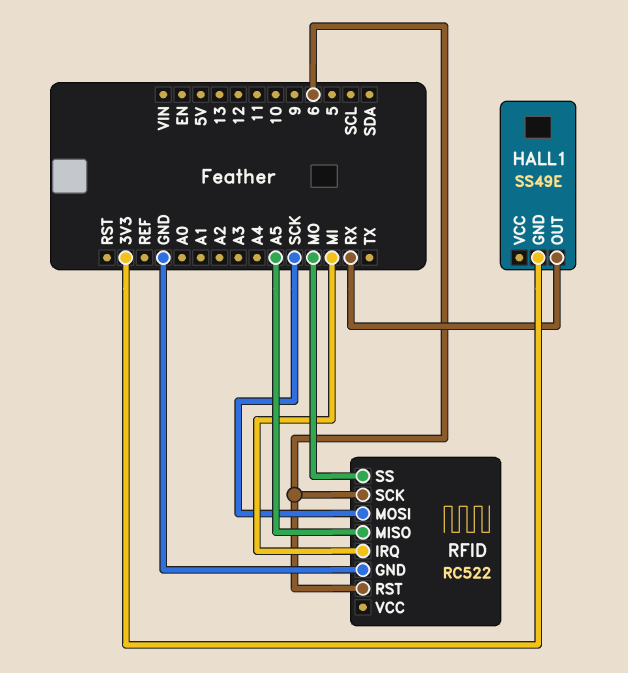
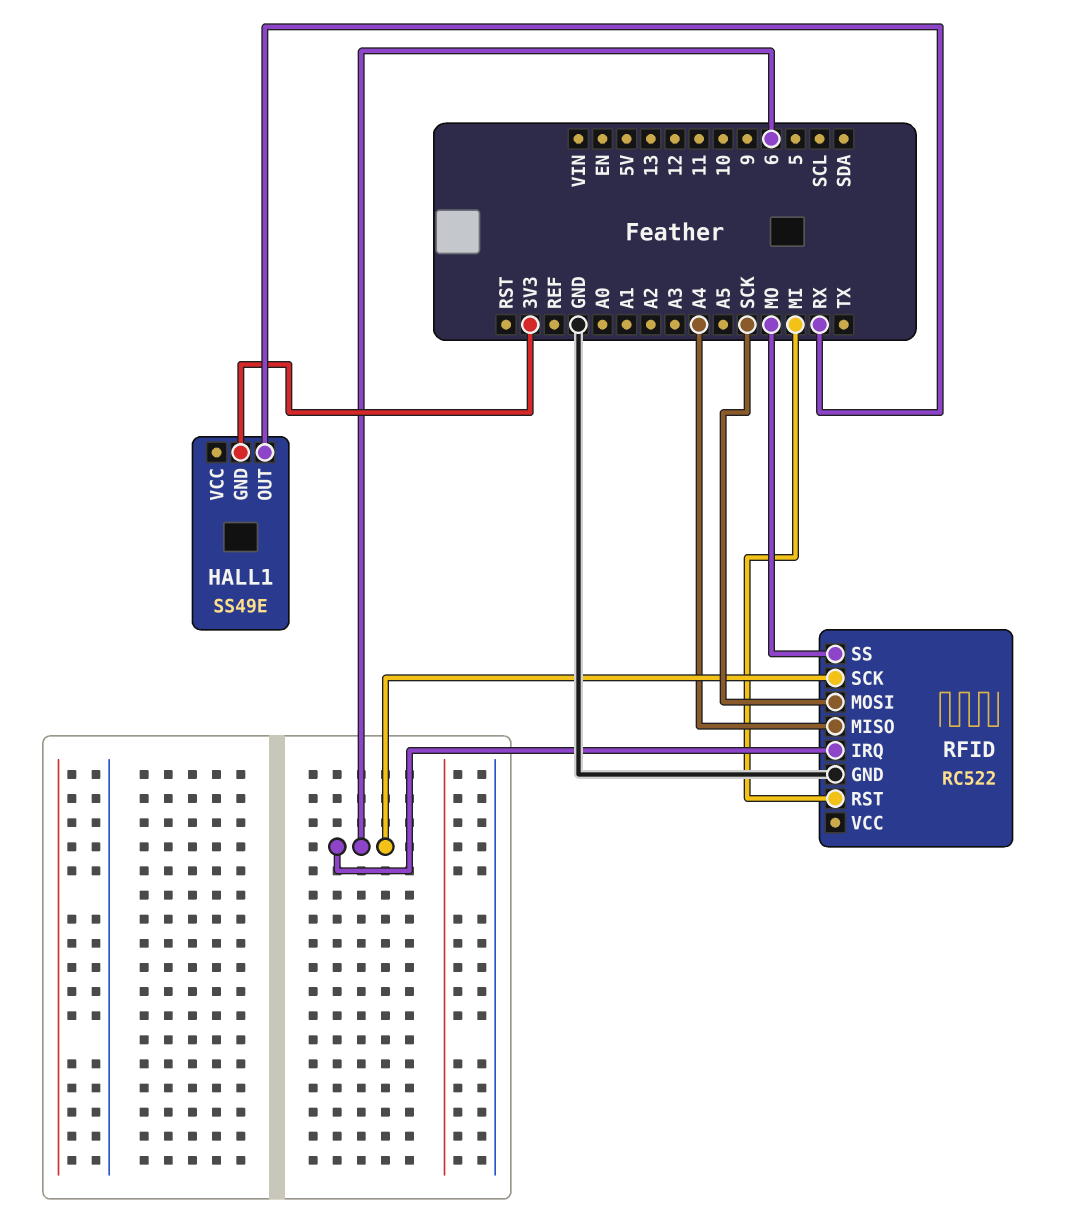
RFID pin IRQ: MI -> 6
RFID pin MISO: A5 -> A4
RFID pin RST: 6 -> MI

